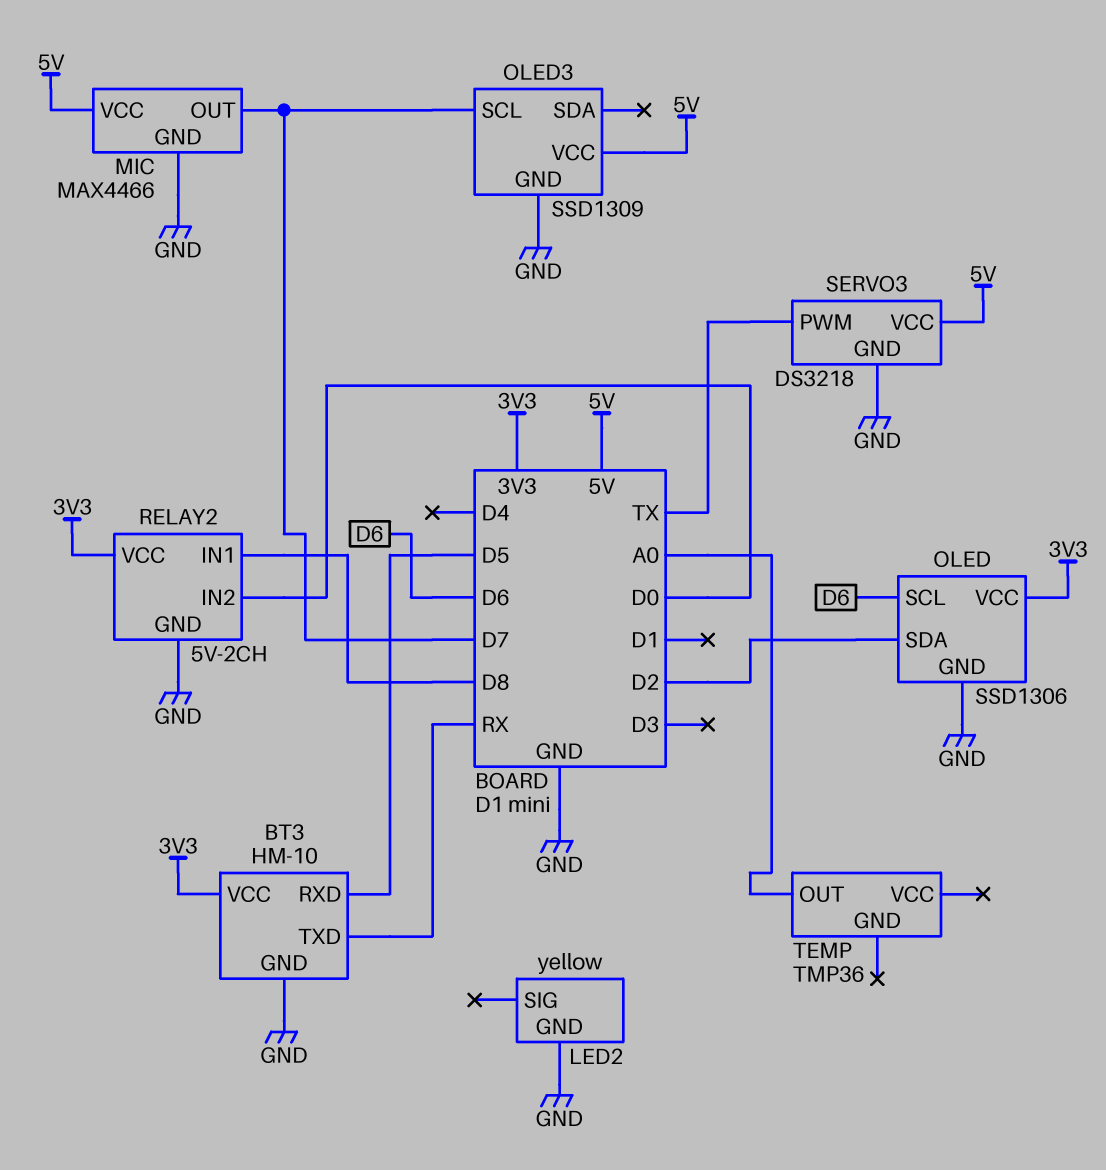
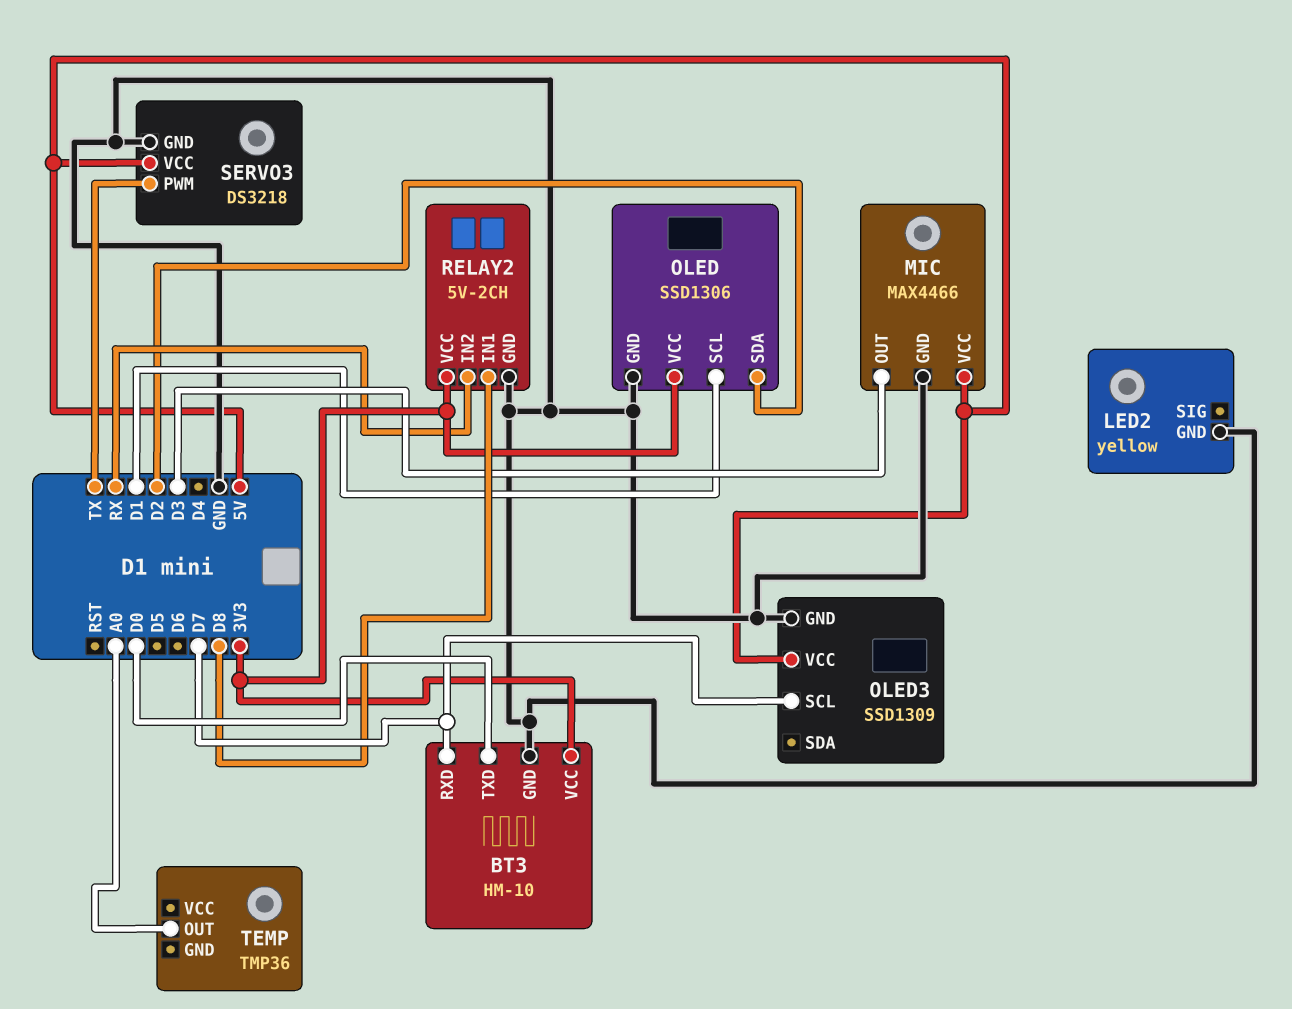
BT3 pin RXD: D5 -> D7
BT3 pin TXD: RX -> D0
MIC pin OUT: D7 -> D3
OLED pin SCL: D6 -> D1
RELAY2 pin IN2: D0 -> RX

